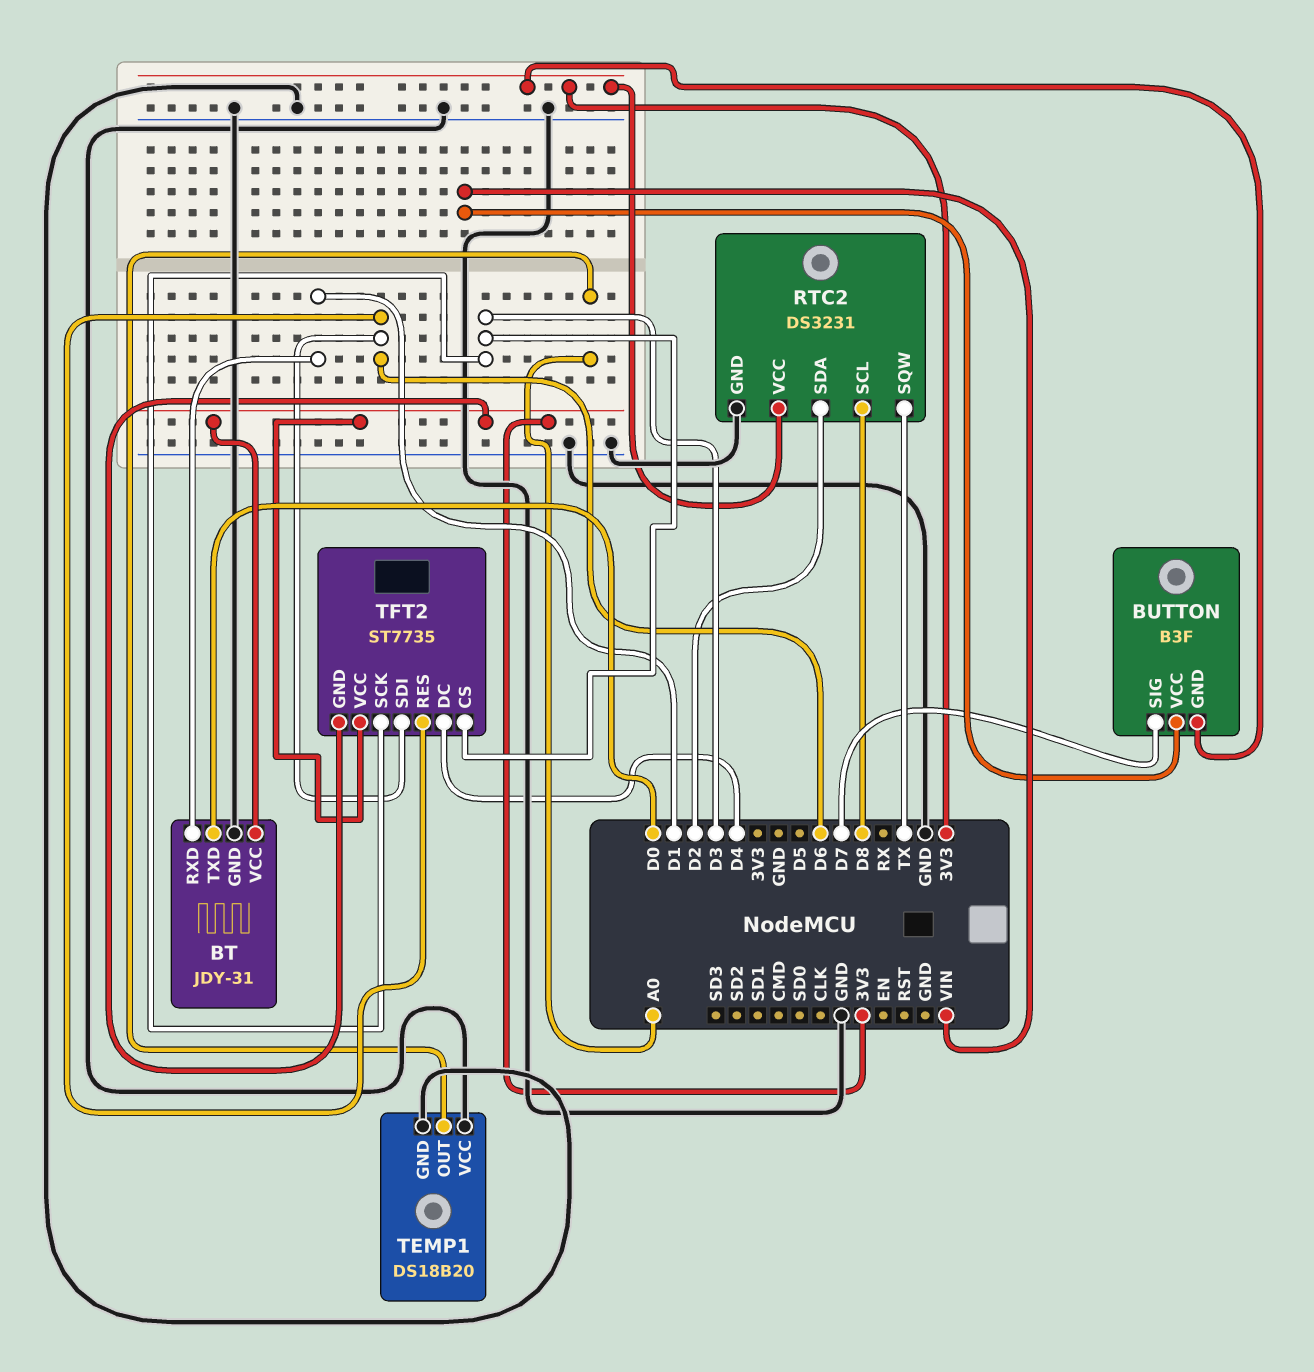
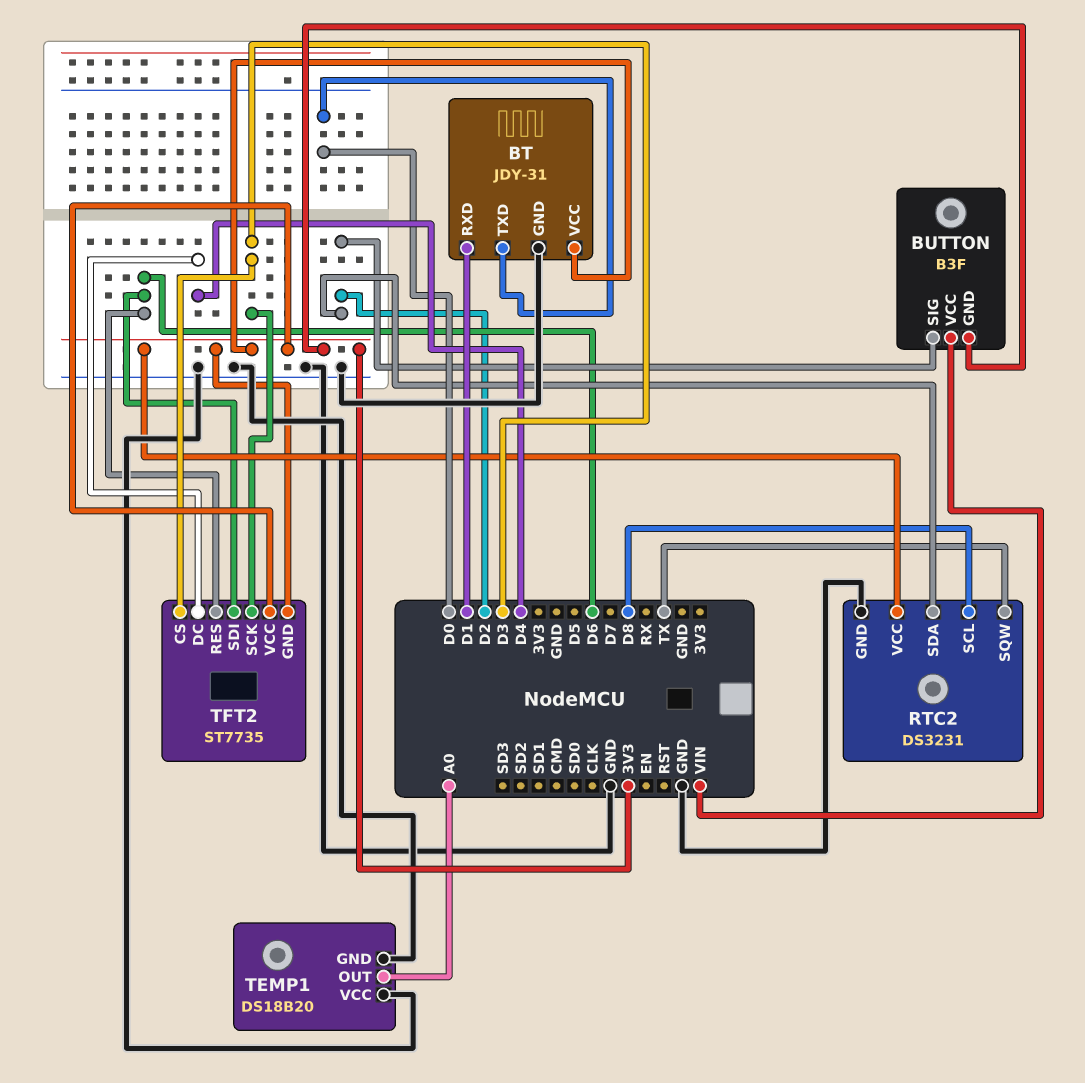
BUTTON pin SIG: D7 -> D2

